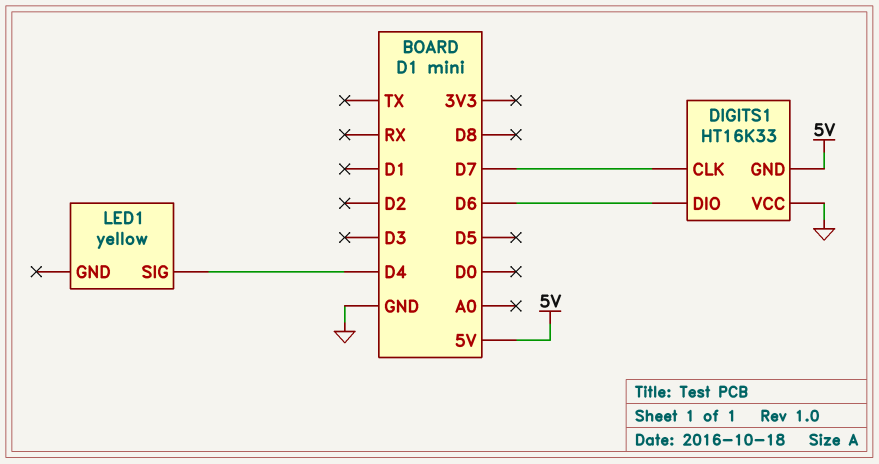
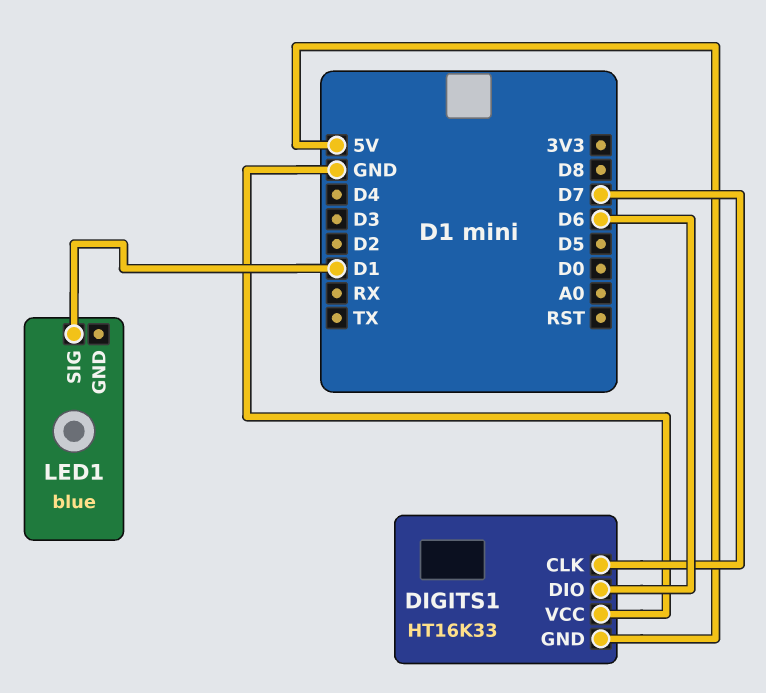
LED1: yellow -> blue
LED1 pin SIG: D4 -> D1

